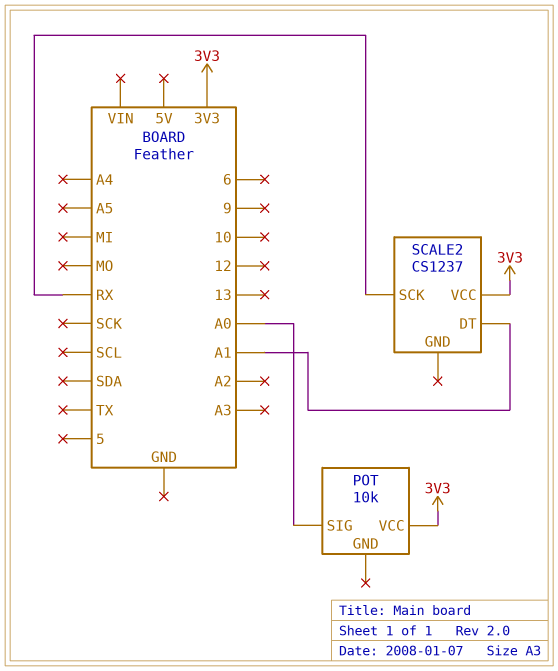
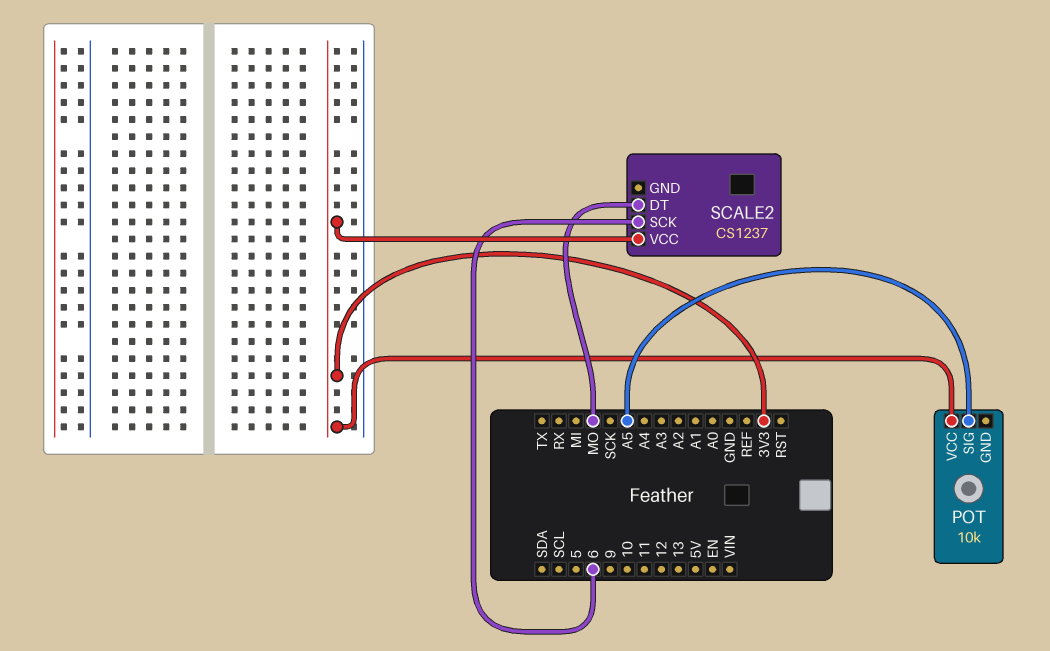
POT pin SIG: A0 -> A5
SCALE2 pin DT: A1 -> MO
SCALE2 pin SCK: RX -> 6

